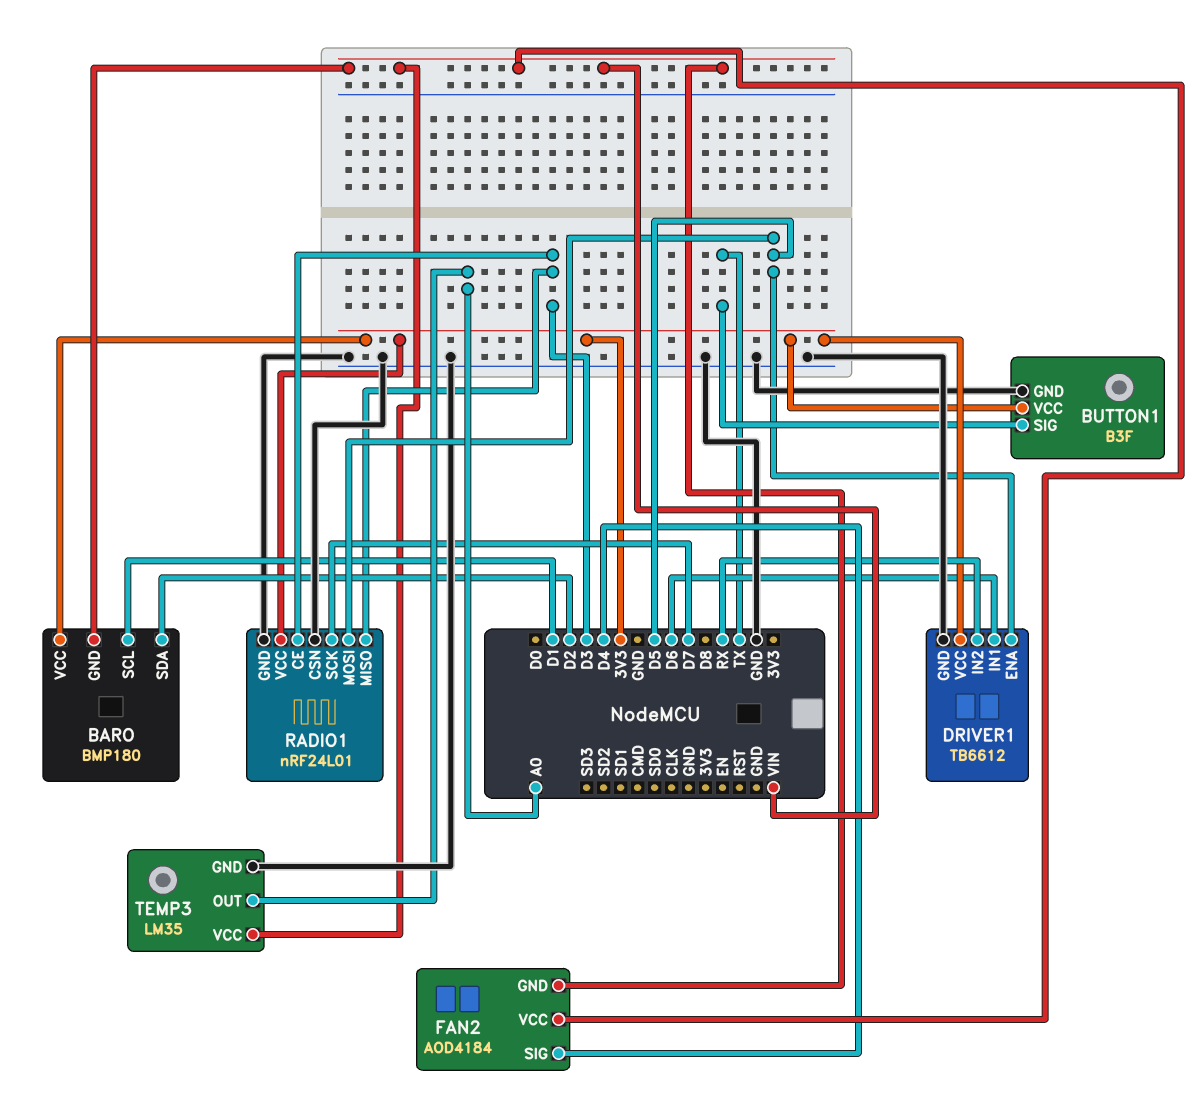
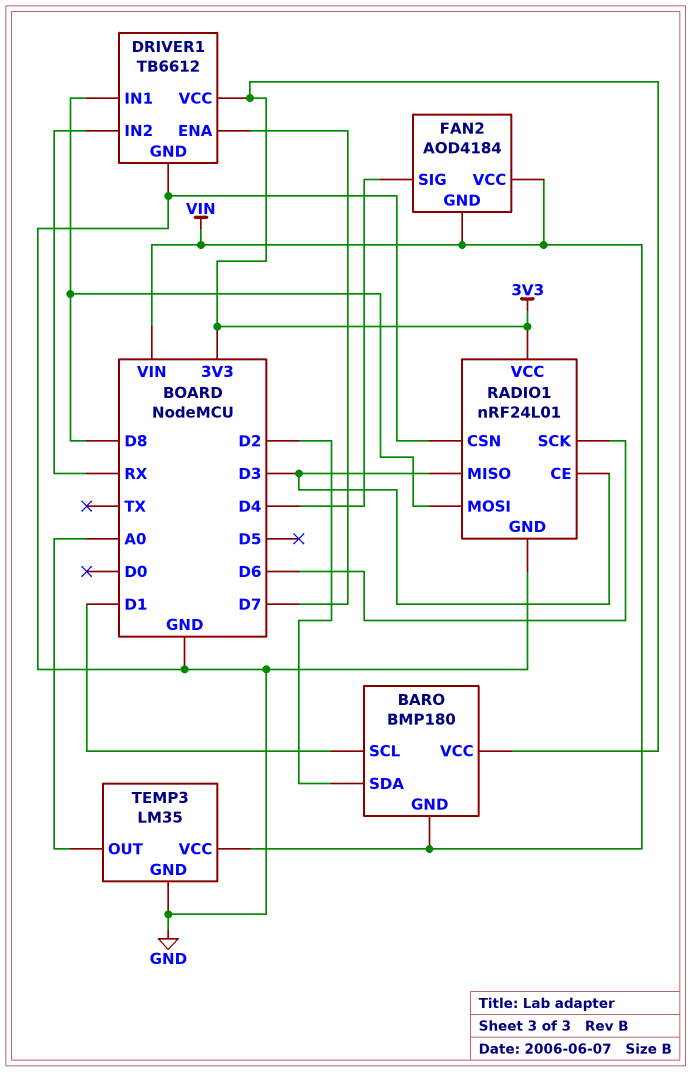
BUTTON1: B3F -> none
BUTTON1 pin GND: GND -> none
BUTTON1 pin SIG: TX -> none
BUTTON1 pin VCC: 3V3 -> none
DRIVER1 pin ENA: D5 -> D7
DRIVER1 pin IN1: D6 -> D8
RADIO1 pin MOSI: D5 -> D8
RADIO1 pin SCK: D7 -> D6

